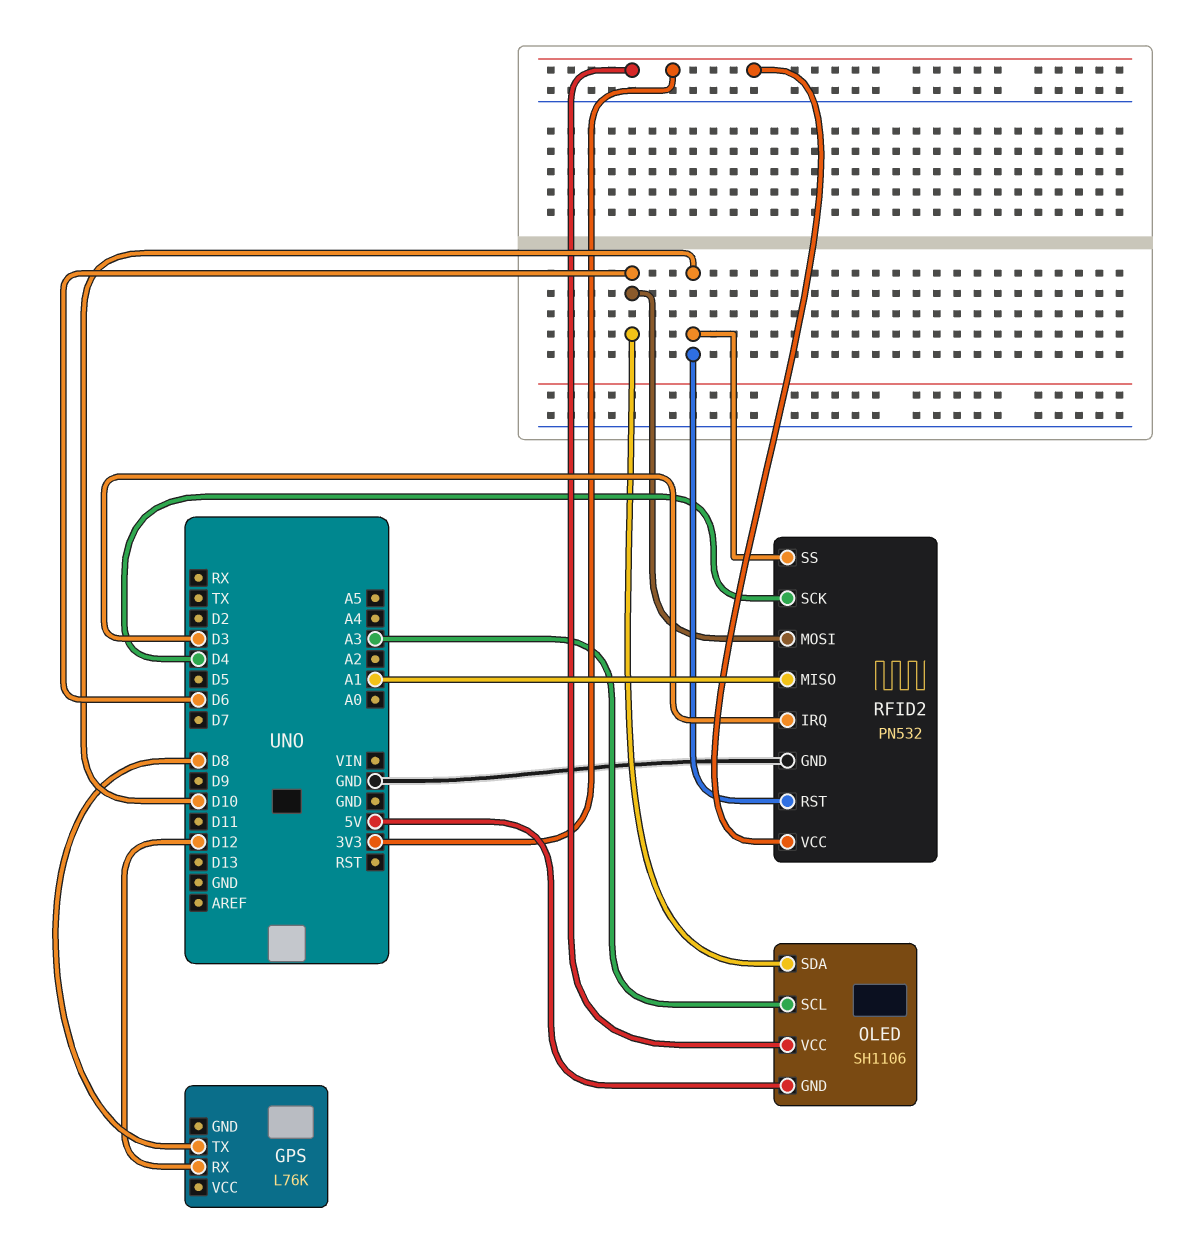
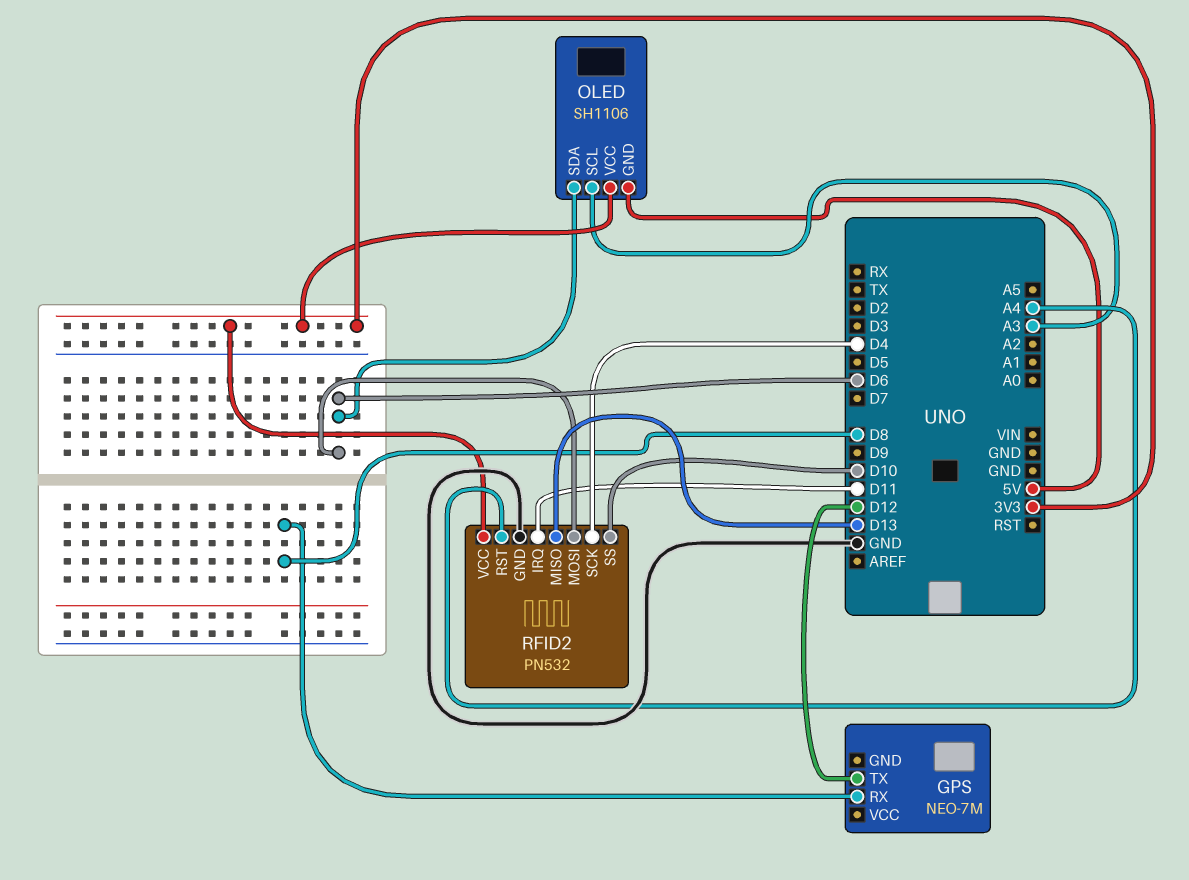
GPS: L76K -> NEO-7M
GPS pin RX: D12 -> D8
GPS pin TX: D8 -> D12
RFID2 pin IRQ: D3 -> D11
RFID2 pin MISO: A1 -> D13
RFID2 pin RST: D10 -> A4

